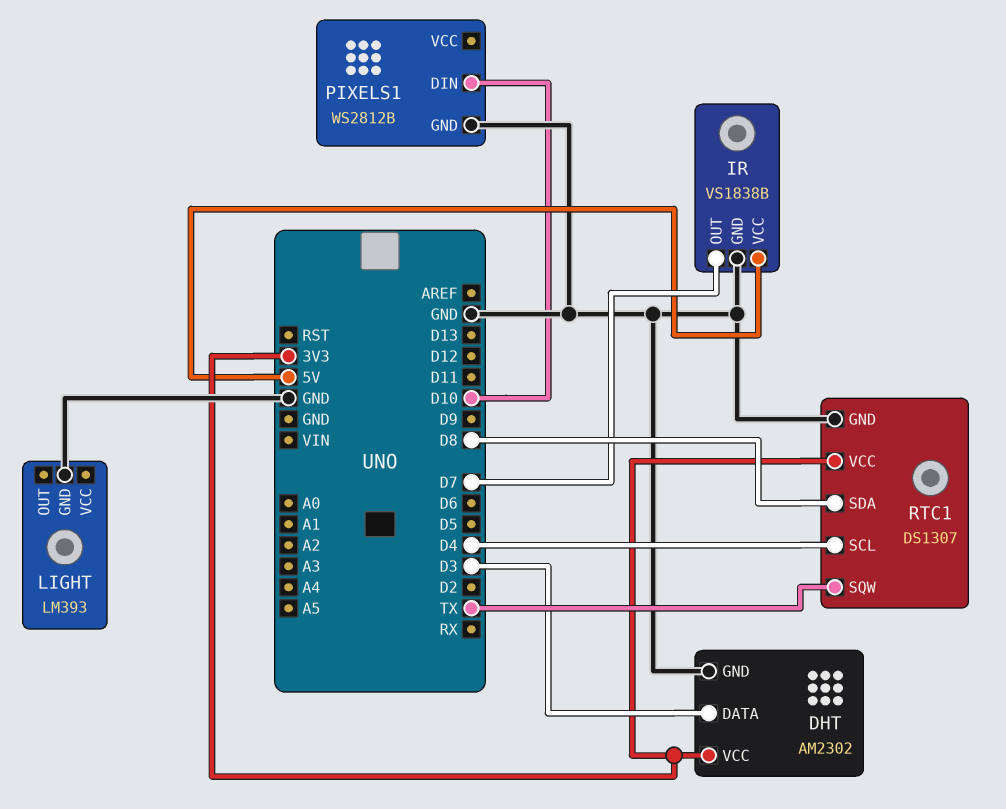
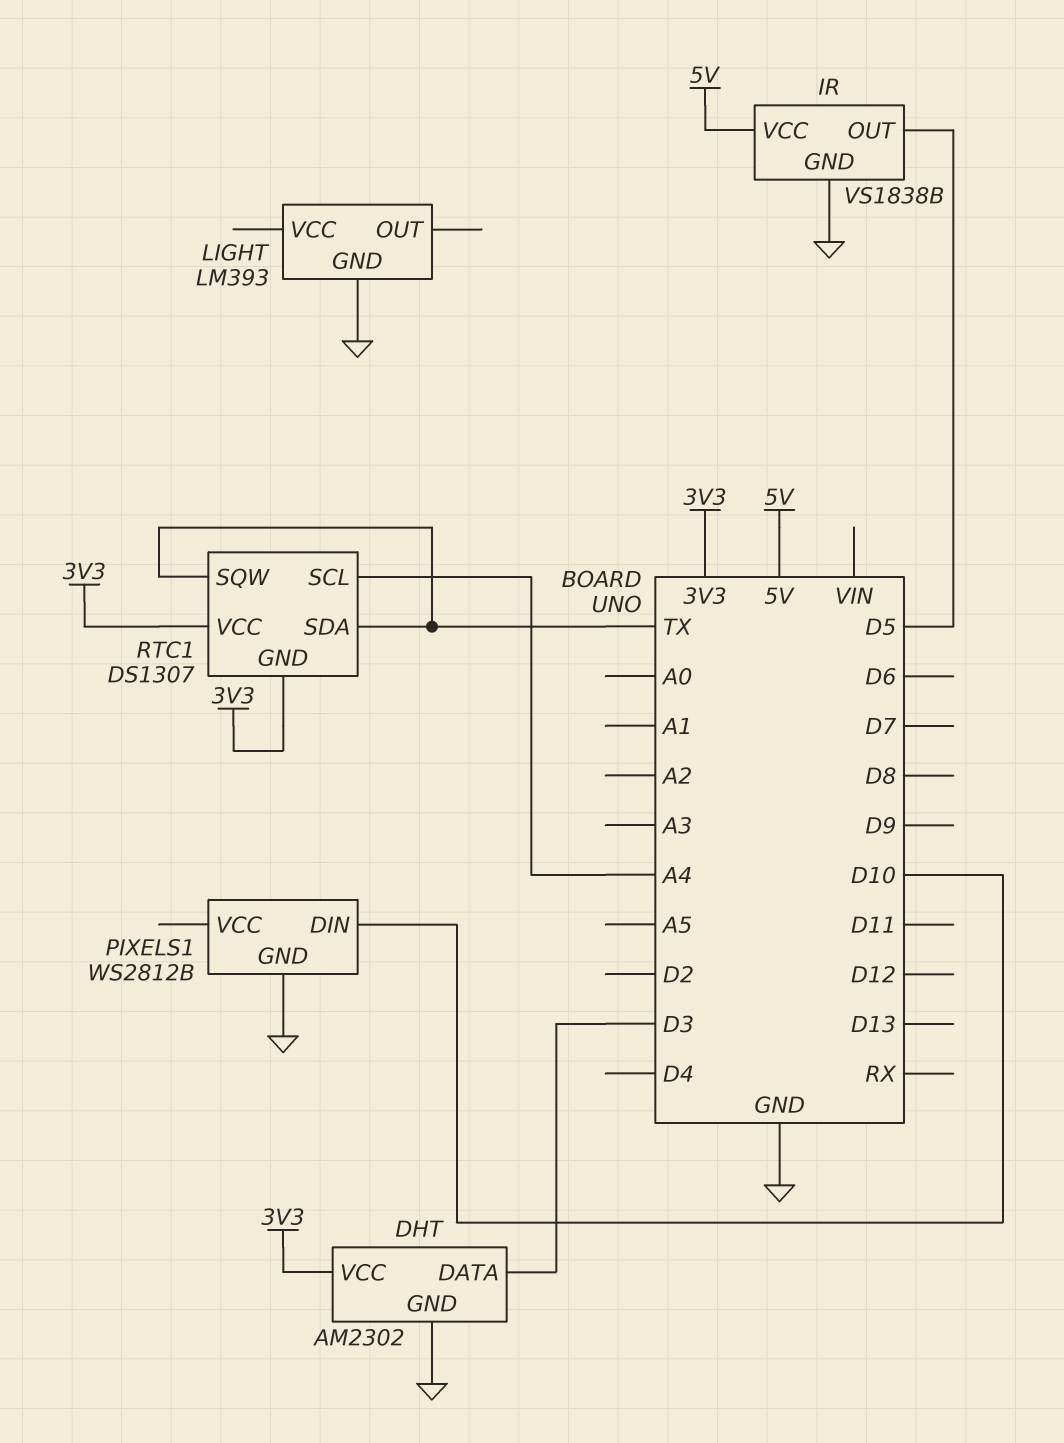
IR pin OUT: D7 -> D5
RTC1 pin GND: GND -> 3V3
RTC1 pin SCL: D4 -> A4
RTC1 pin SDA: D8 -> TX

